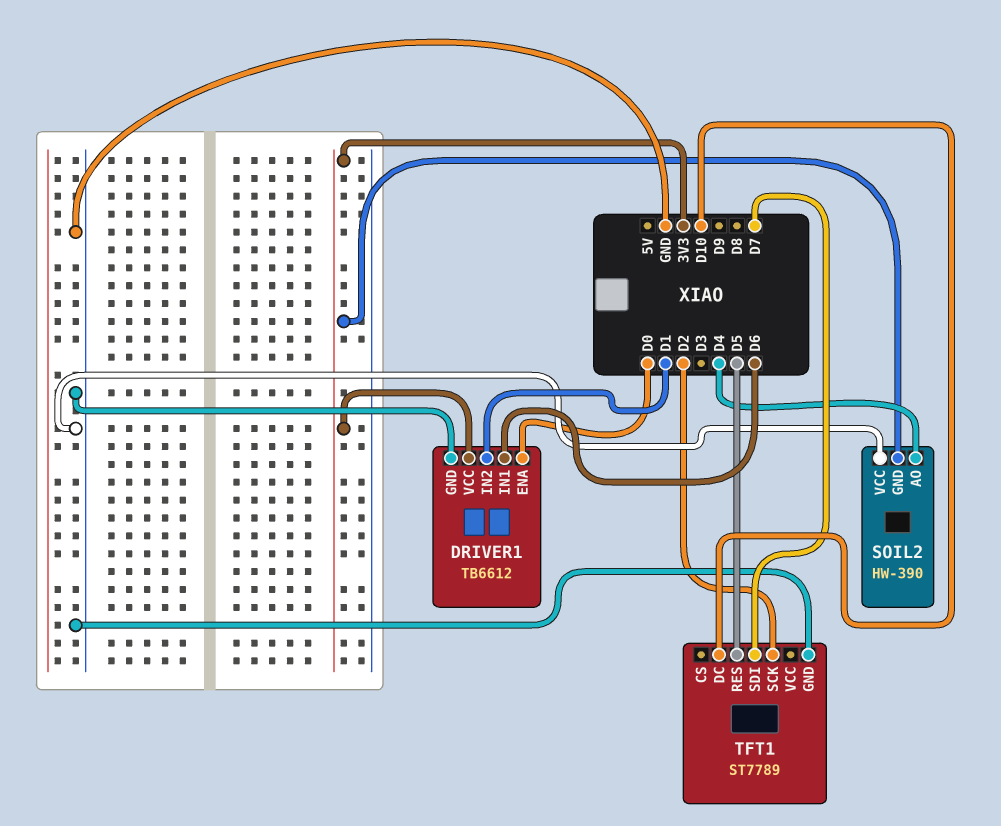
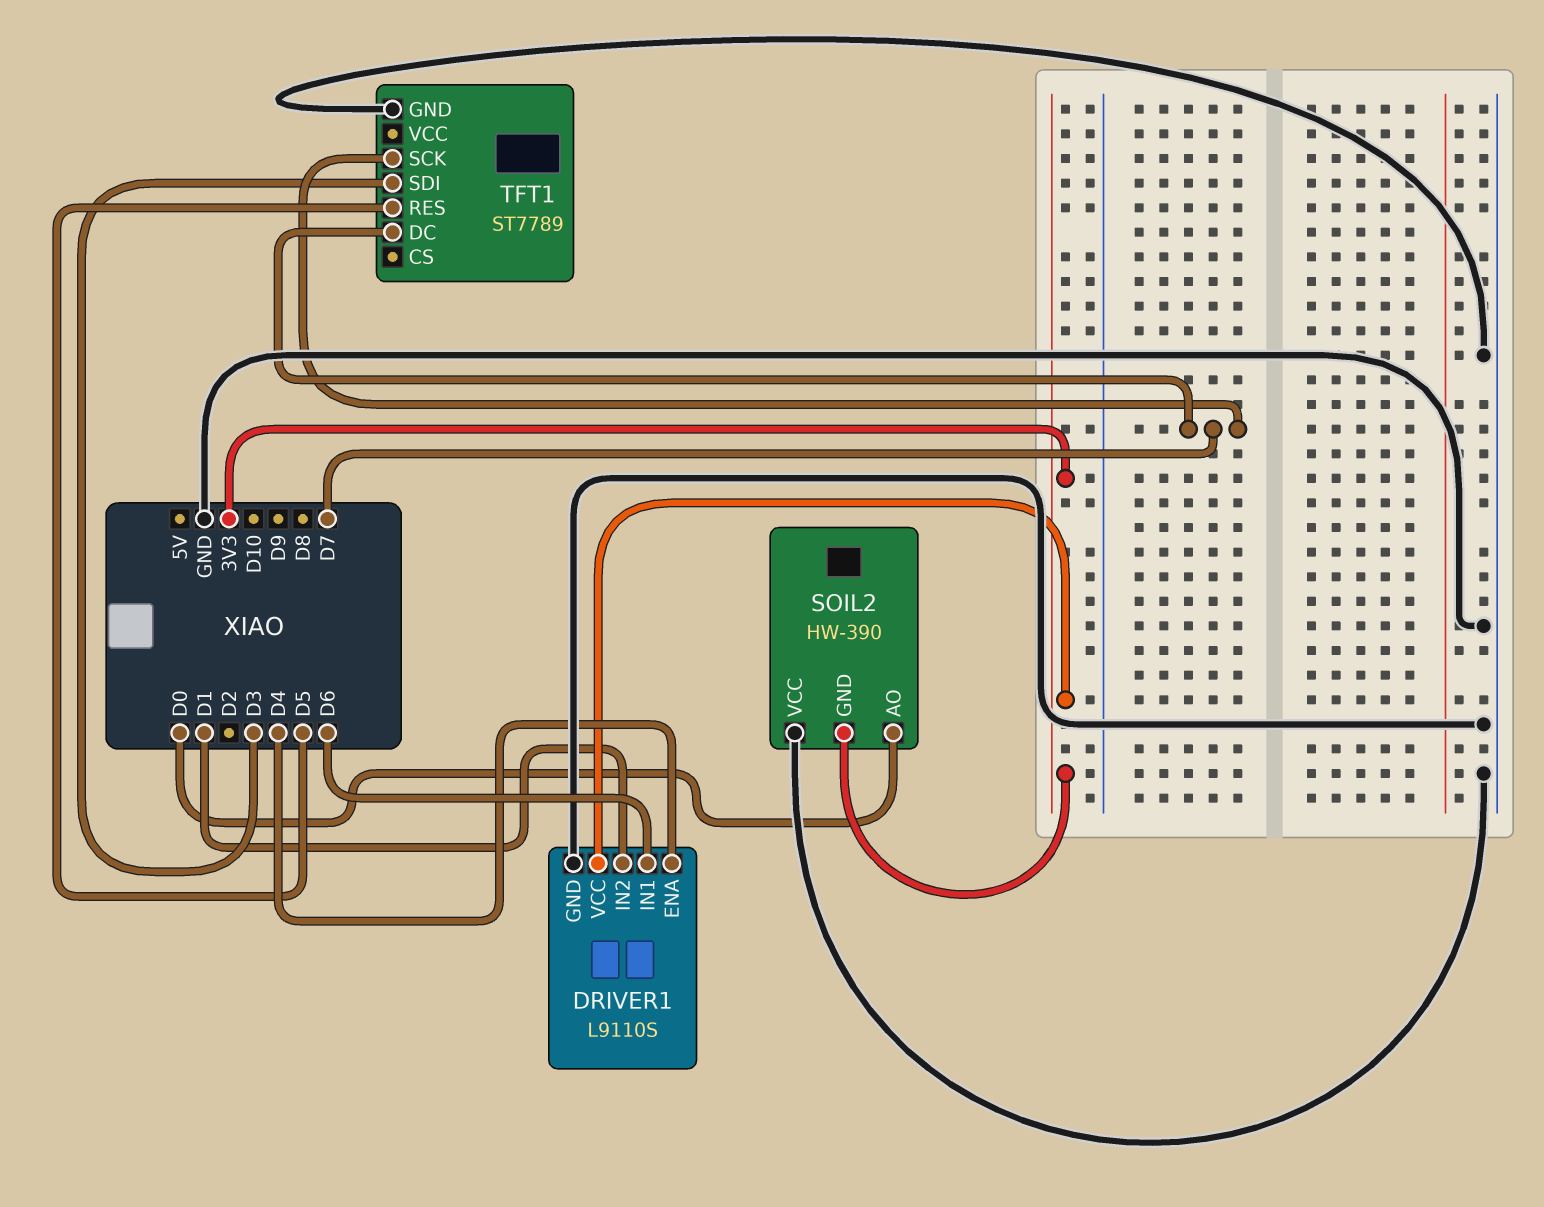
DRIVER1: TB6612 -> L9110S
DRIVER1 pin ENA: D0 -> D4
SOIL2 pin AO: D4 -> D0
TFT1 pin DC: D10 -> D7
TFT1 pin SCK: D2 -> D7
TFT1 pin SDI: D7 -> D3

